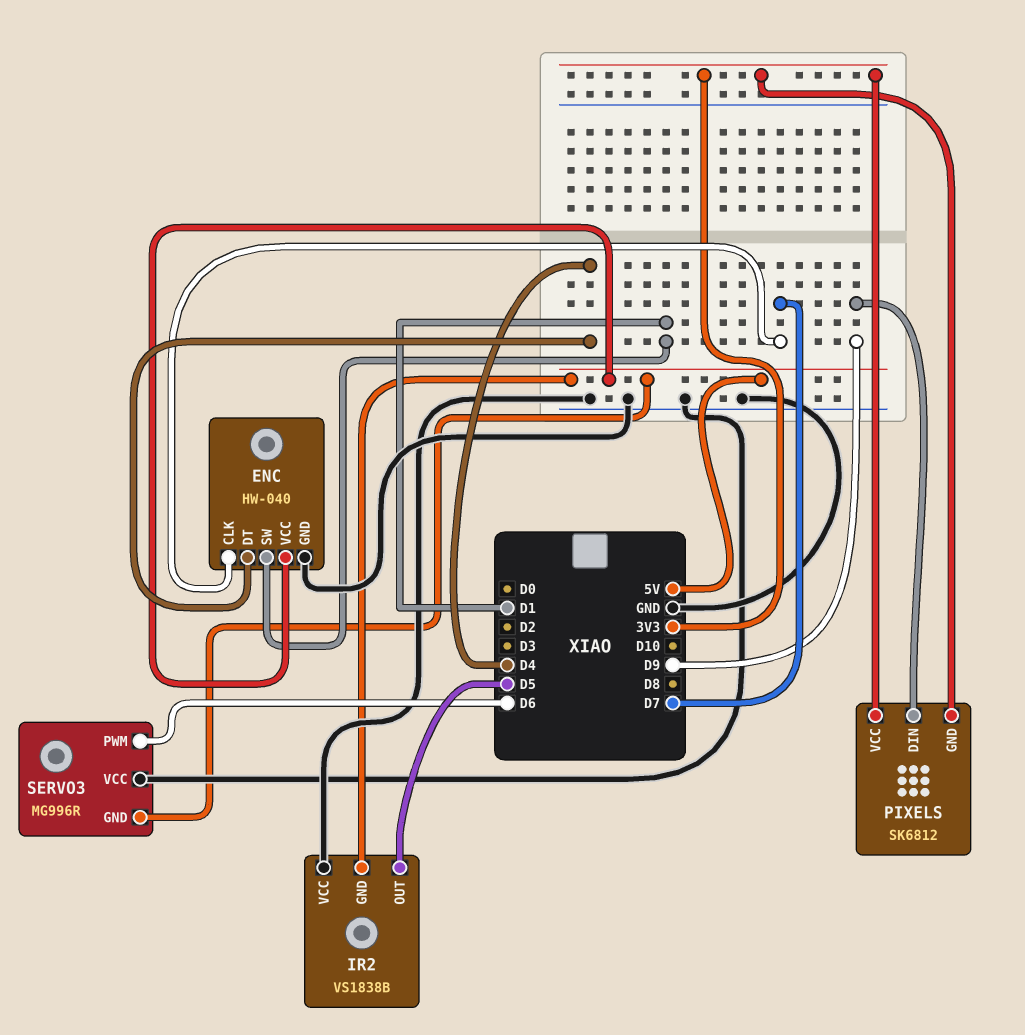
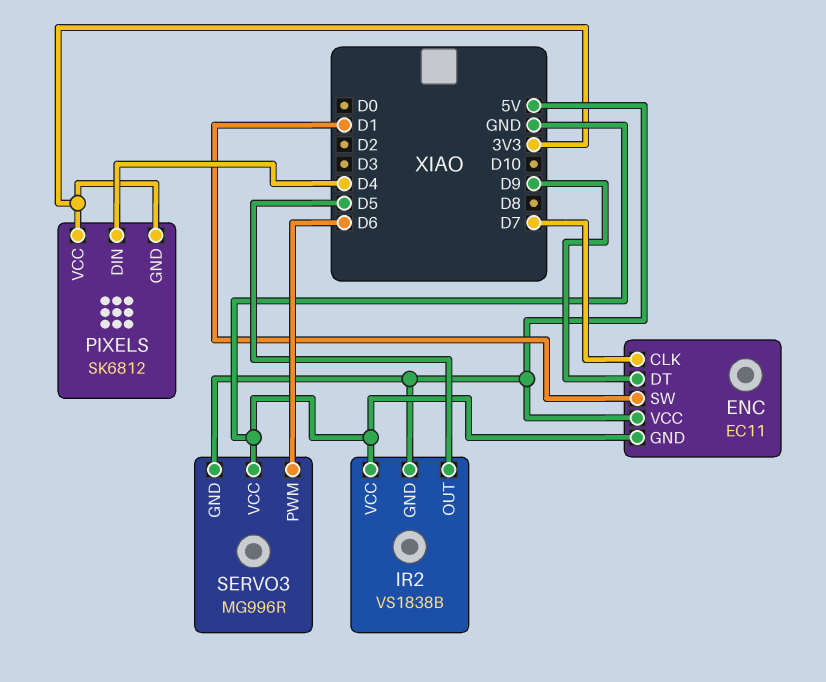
ENC: HW-040 -> EC11
ENC pin DT: D4 -> D9
PIXELS pin DIN: D9 -> D4

